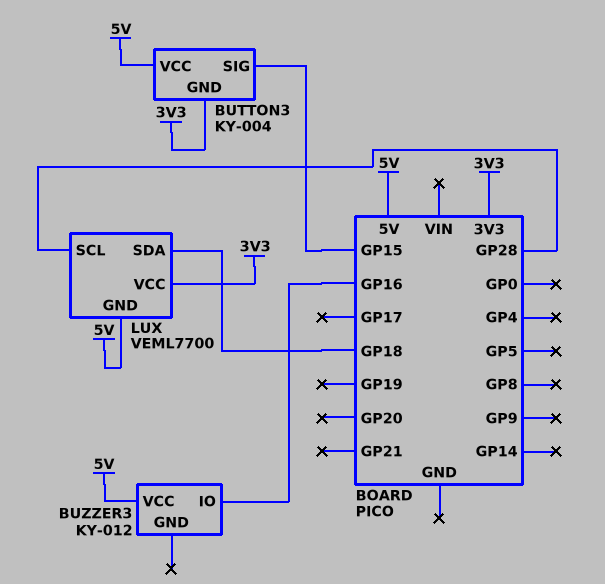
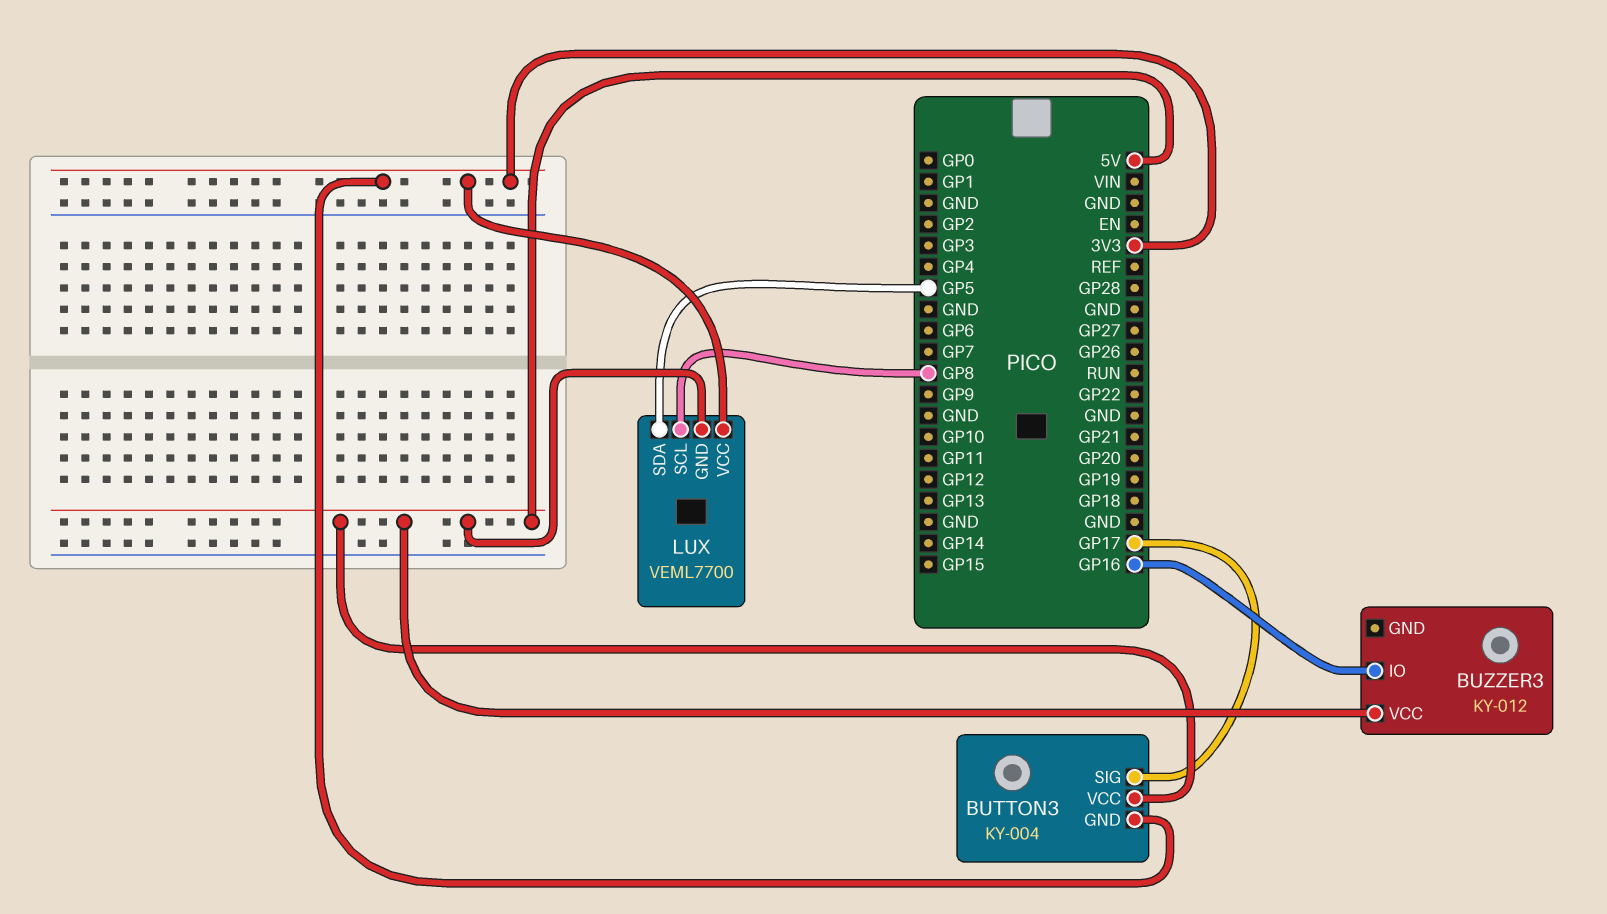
BUTTON3 pin SIG: GP15 -> GP17
LUX pin SCL: GP28 -> GP8
LUX pin SDA: GP18 -> GP5

